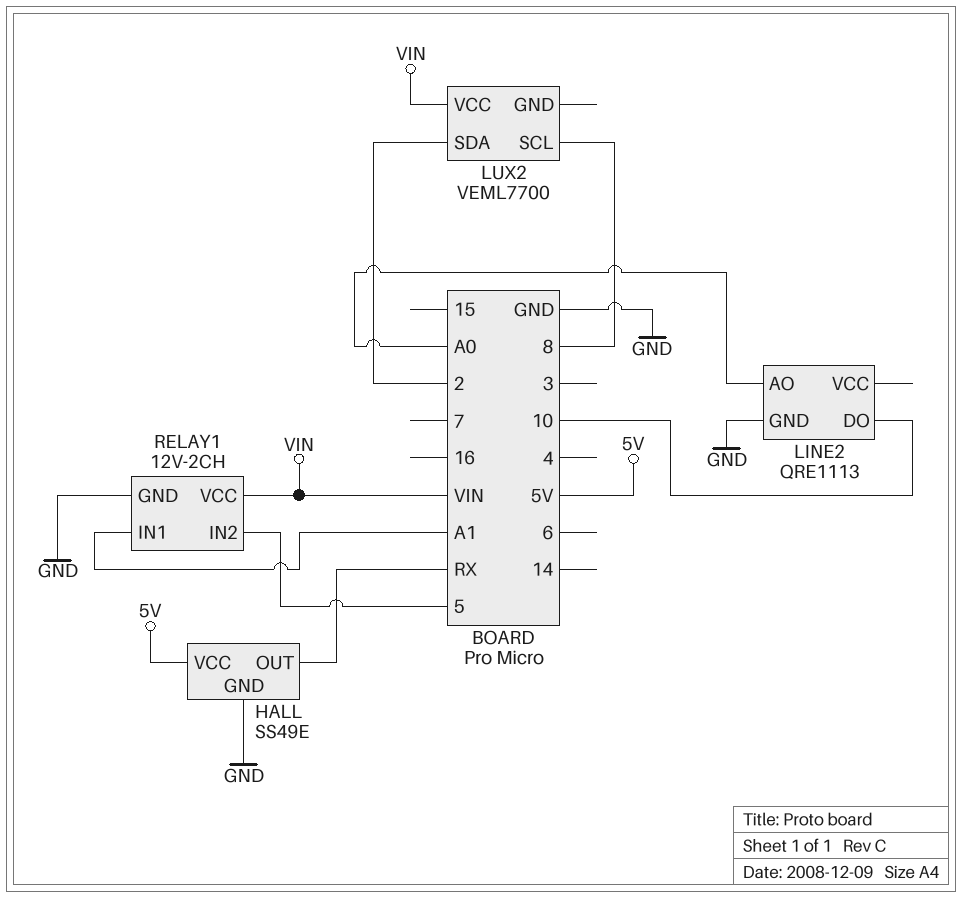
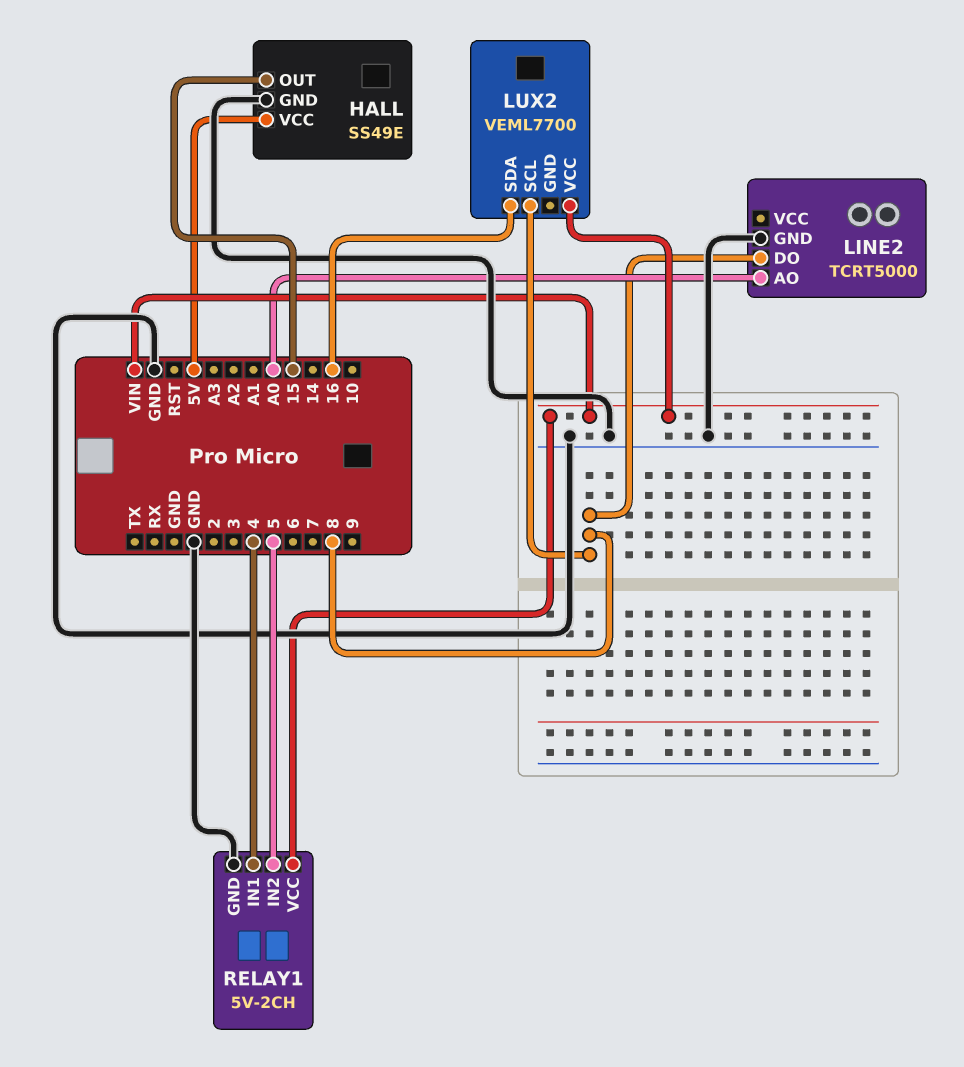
HALL pin OUT: RX -> 15
LINE2: QRE1113 -> TCRT5000
LINE2 pin DO: 10 -> 8
LUX2 pin SDA: 2 -> 16
RELAY1: 12V-2CH -> 5V-2CH
RELAY1 pin IN1: A1 -> 4

